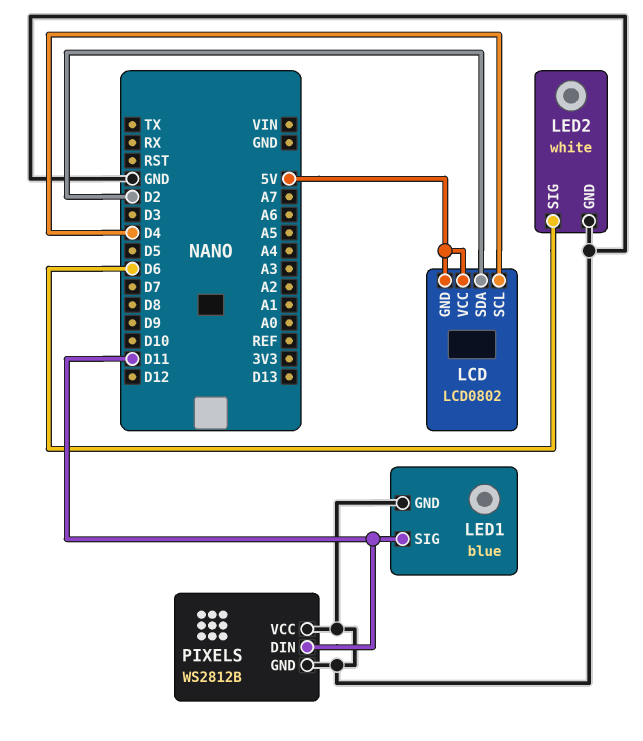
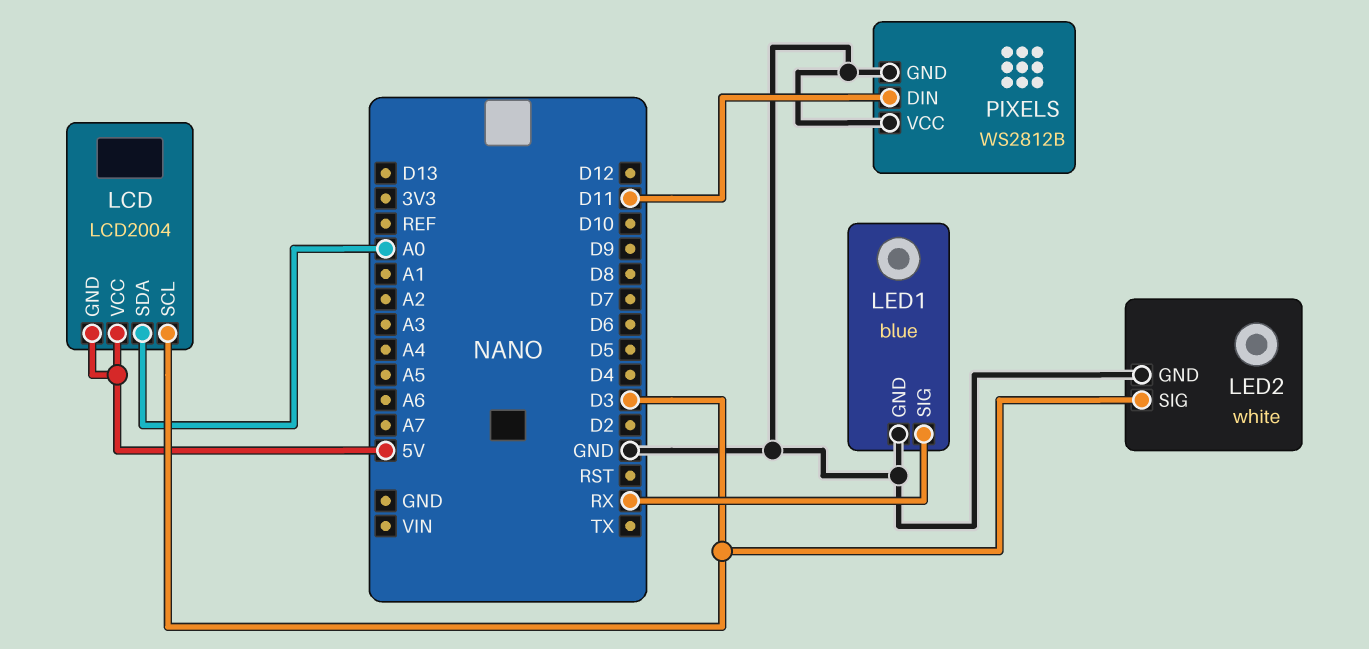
LCD: LCD0802 -> LCD2004
LCD pin SCL: D4 -> D3
LCD pin SDA: D2 -> A0
LED1 pin SIG: D11 -> RX
LED2 pin SIG: D6 -> D3

